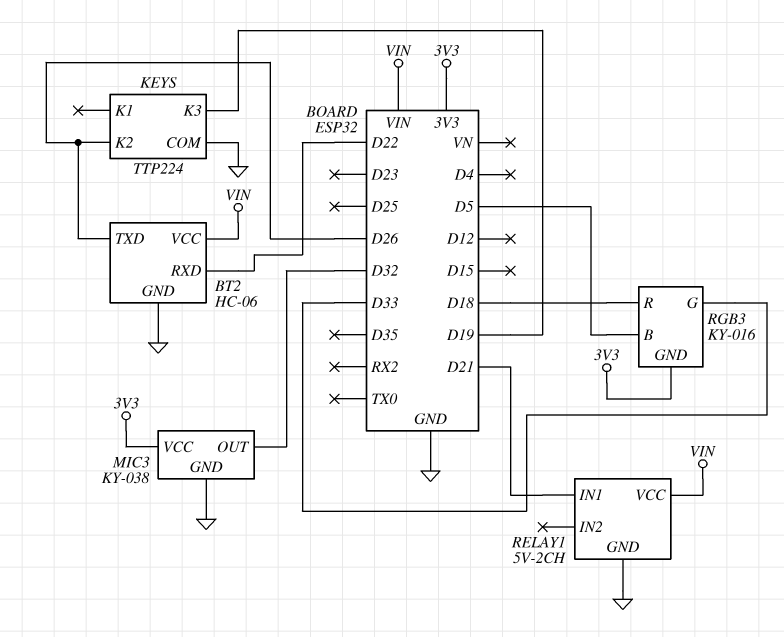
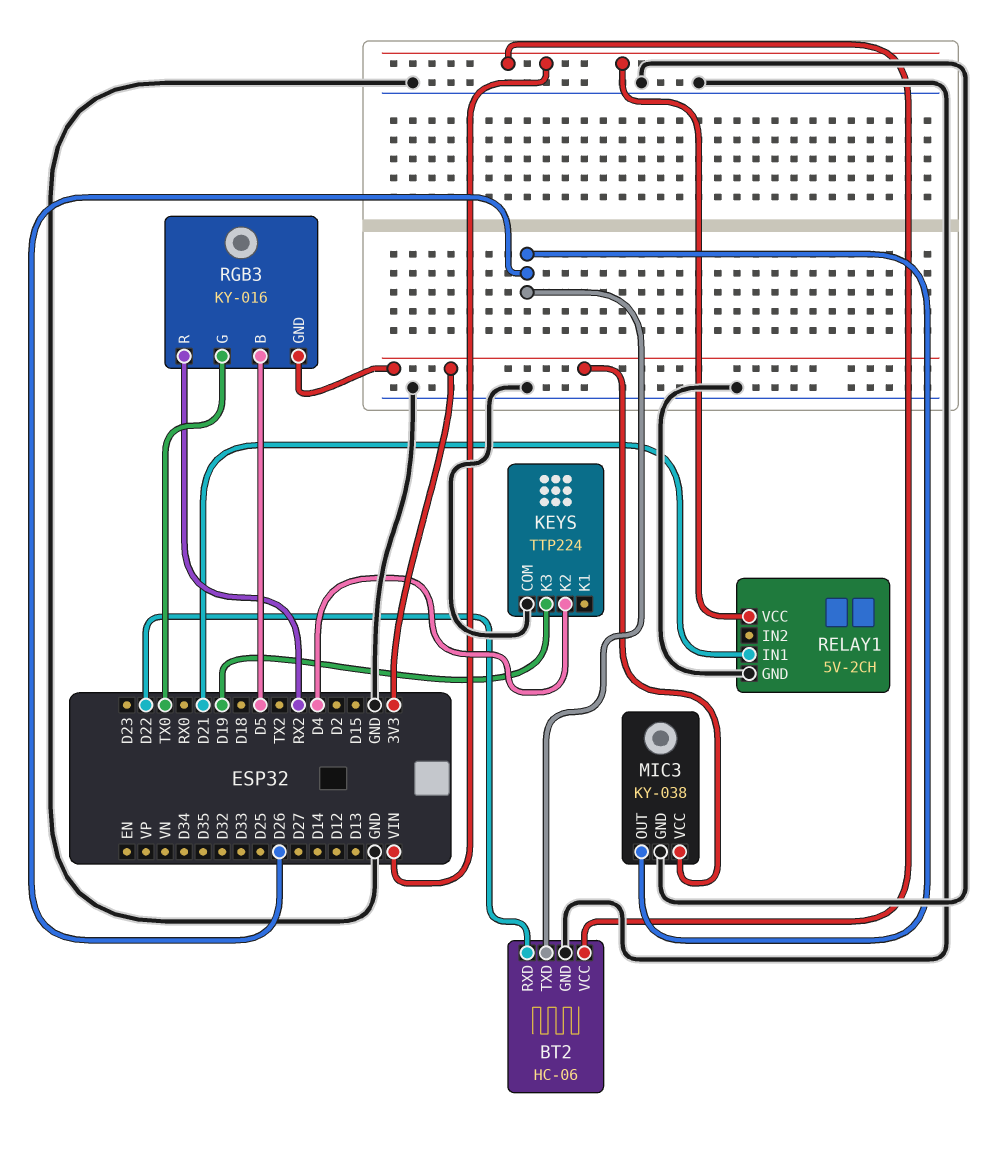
KEYS pin K2: D26 -> D4
MIC3 pin OUT: D32 -> D26
RGB3 pin G: D33 -> TX0
RGB3 pin R: D18 -> RX2

